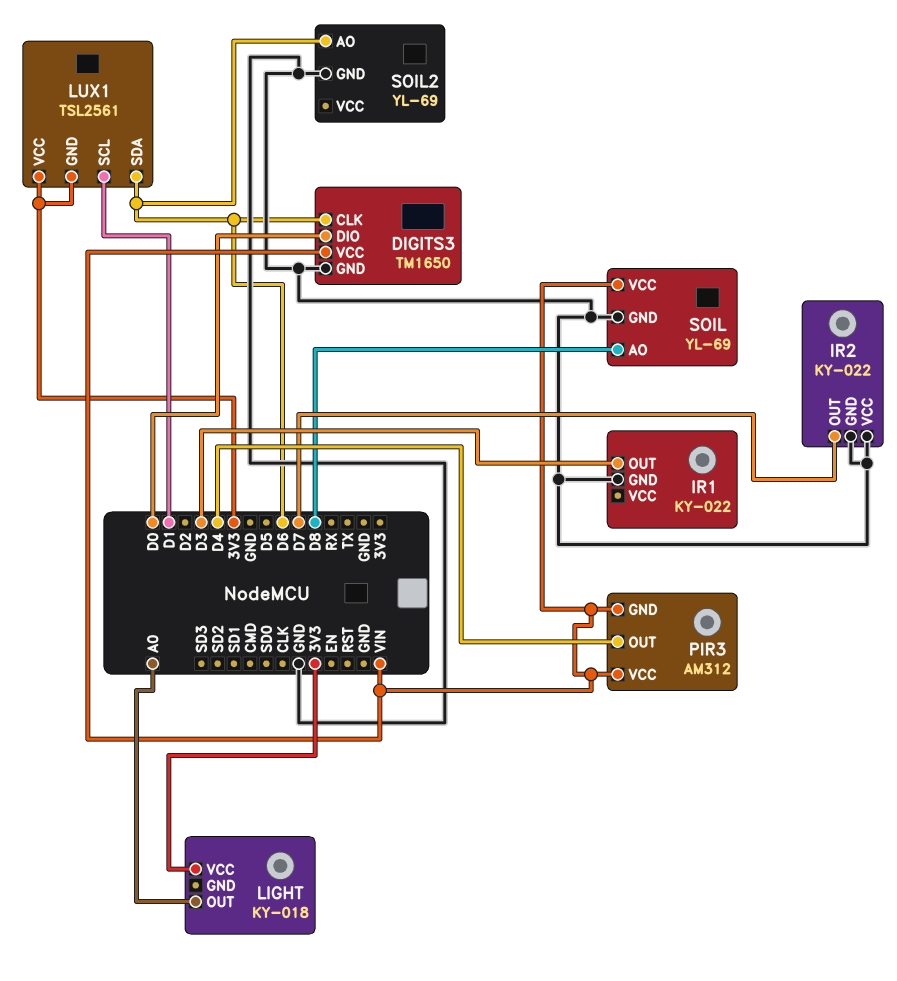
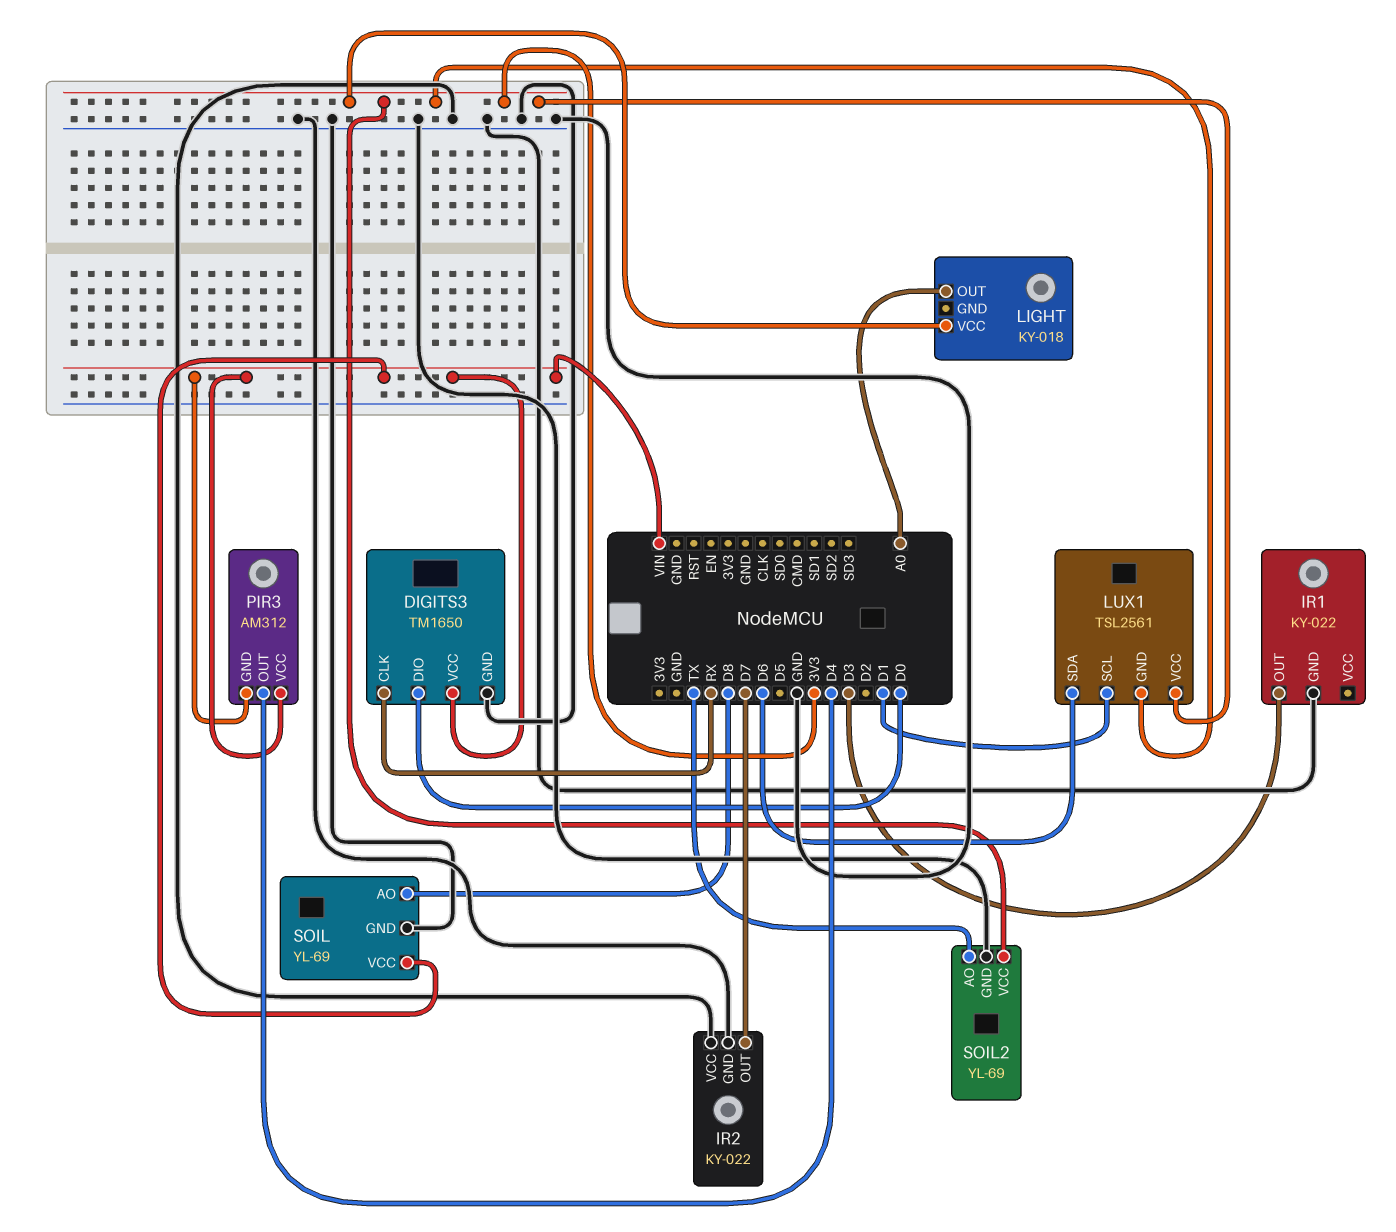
DIGITS3 pin CLK: D6 -> RX
SOIL2 pin AO: D6 -> TX
SOIL2 pin VCC: none -> 3V3

